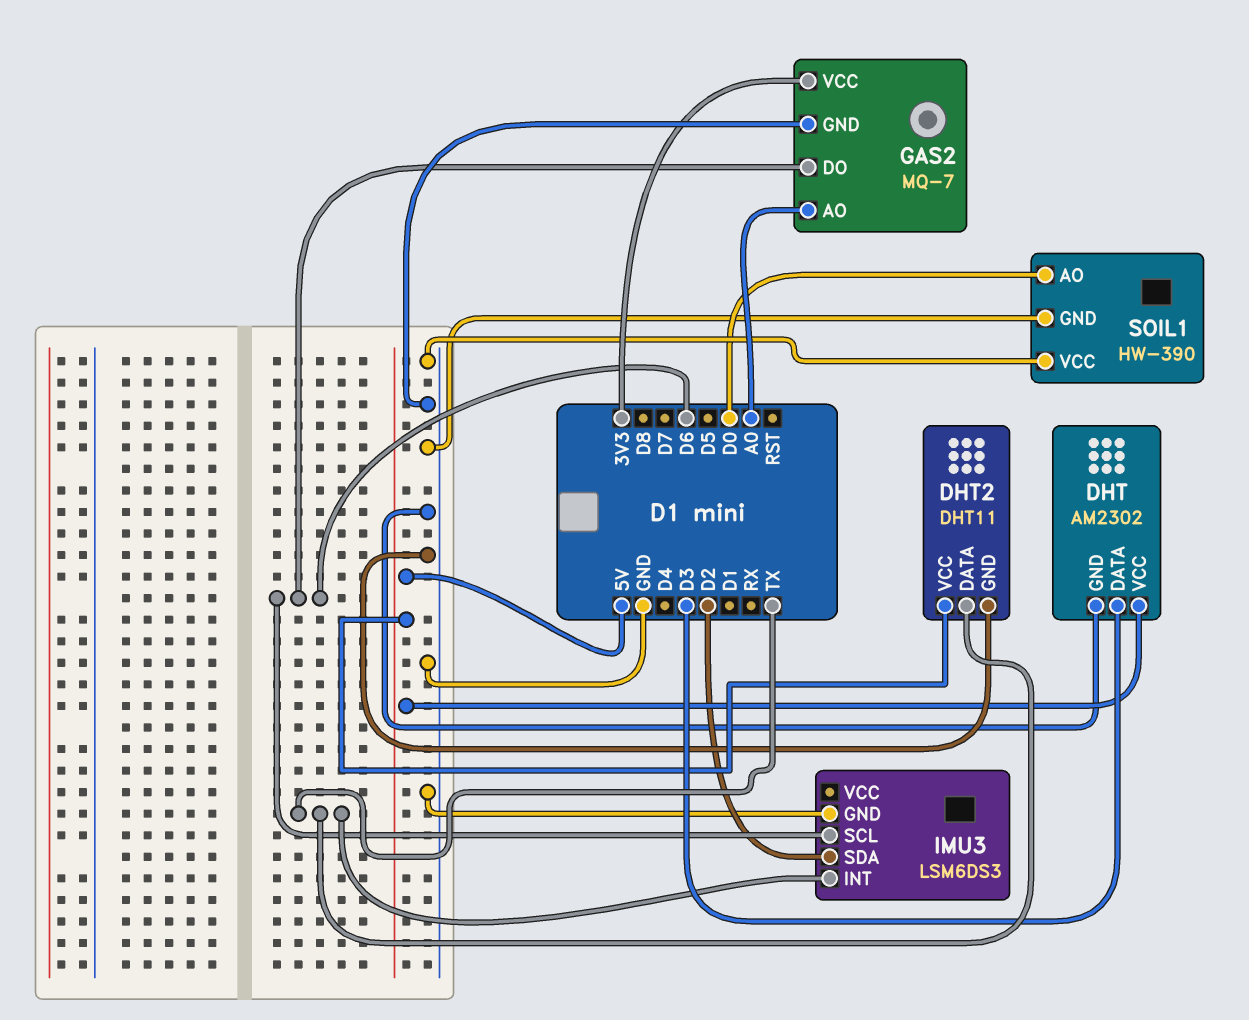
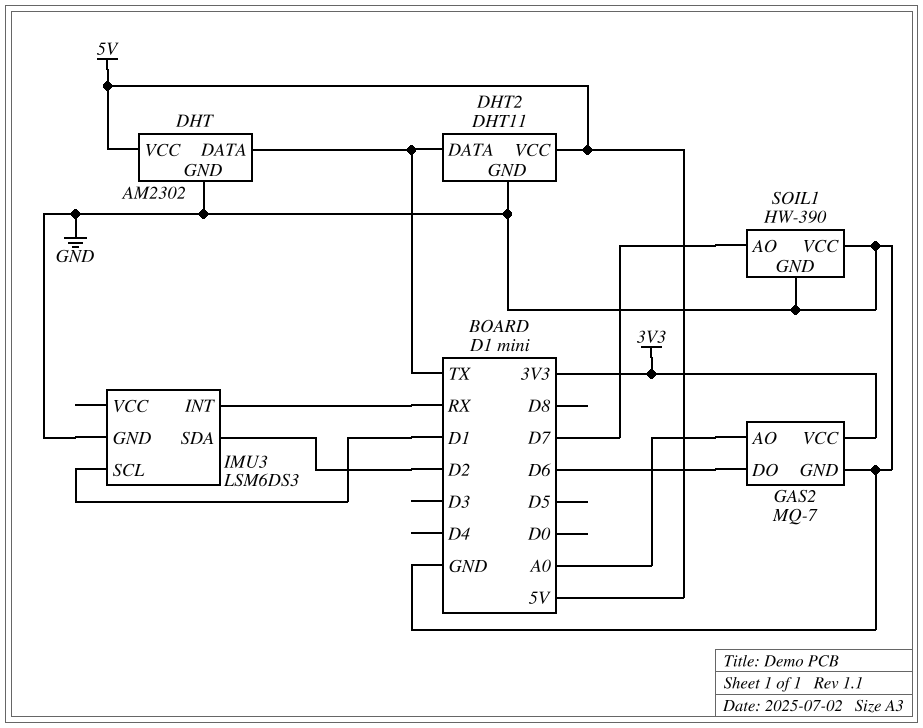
DHT pin DATA: D3 -> TX
IMU3 pin INT: TX -> RX
IMU3 pin SCL: D6 -> D1
SOIL1 pin AO: D0 -> D7

